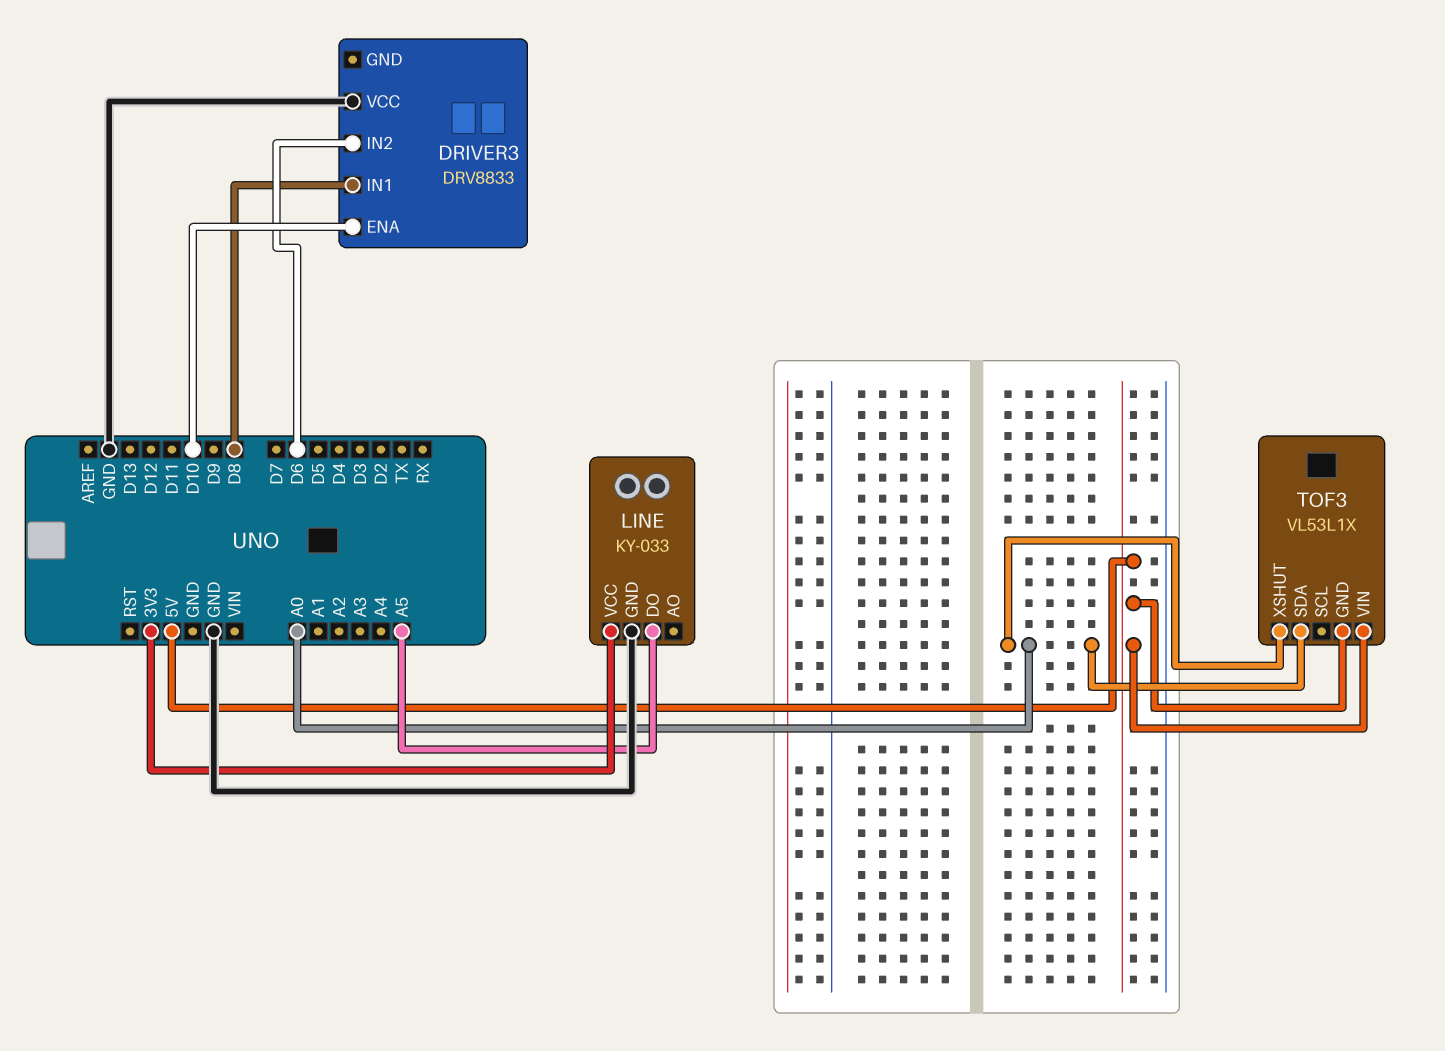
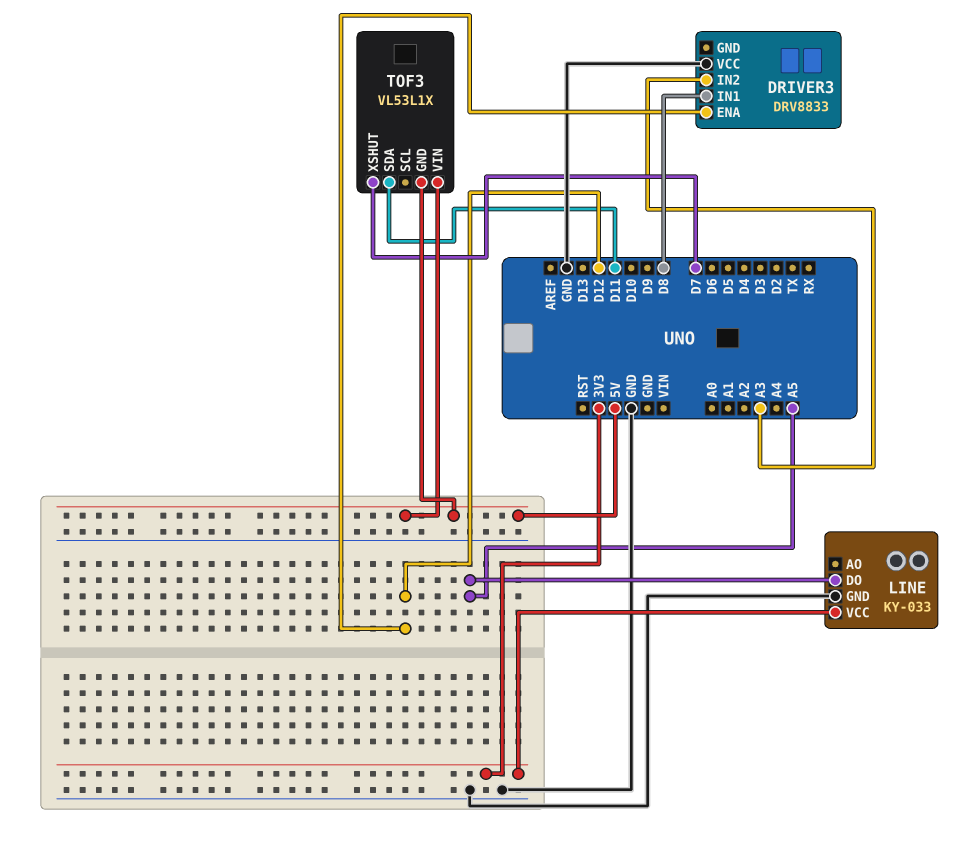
DRIVER3 pin ENA: D10 -> D12
DRIVER3 pin IN2: D6 -> A3
TOF3 pin SDA: A0 -> D11
TOF3 pin XSHUT: A0 -> D7

